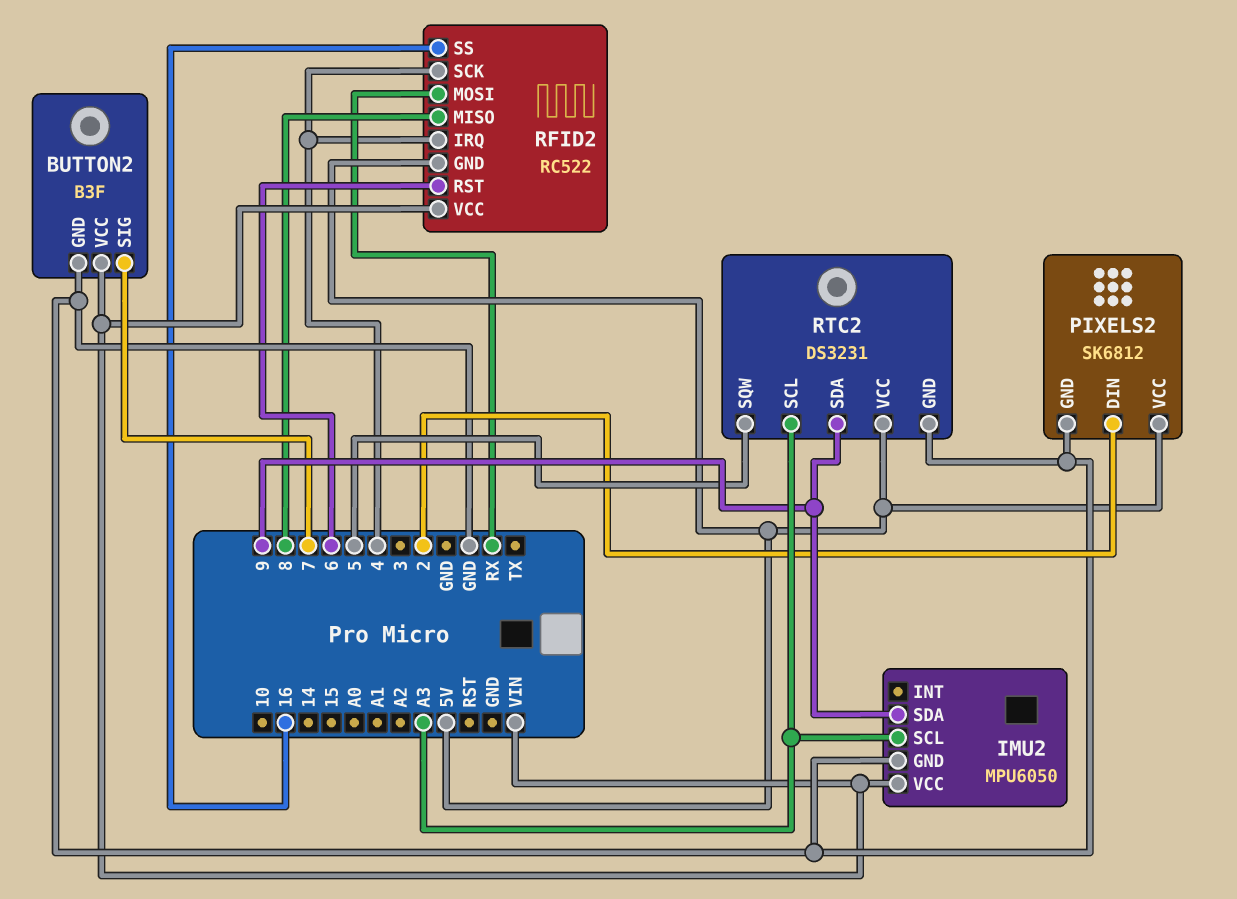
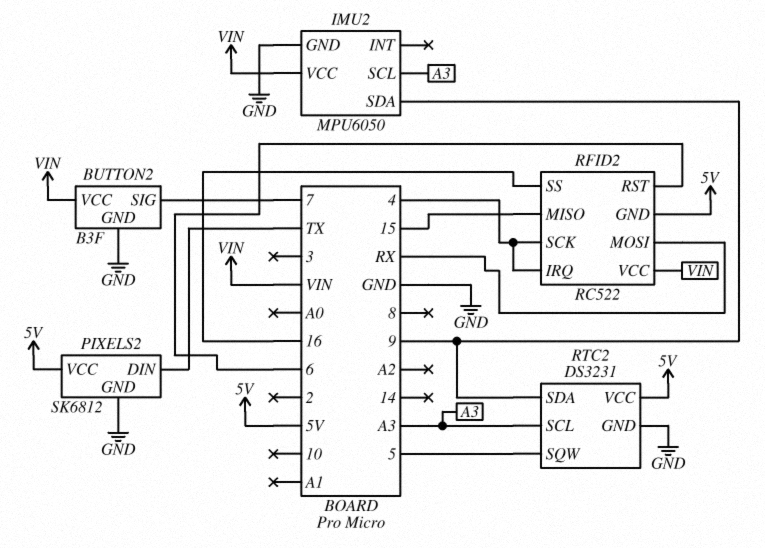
PIXELS2 pin DIN: 2 -> TX
RFID2 pin MISO: 8 -> 15

